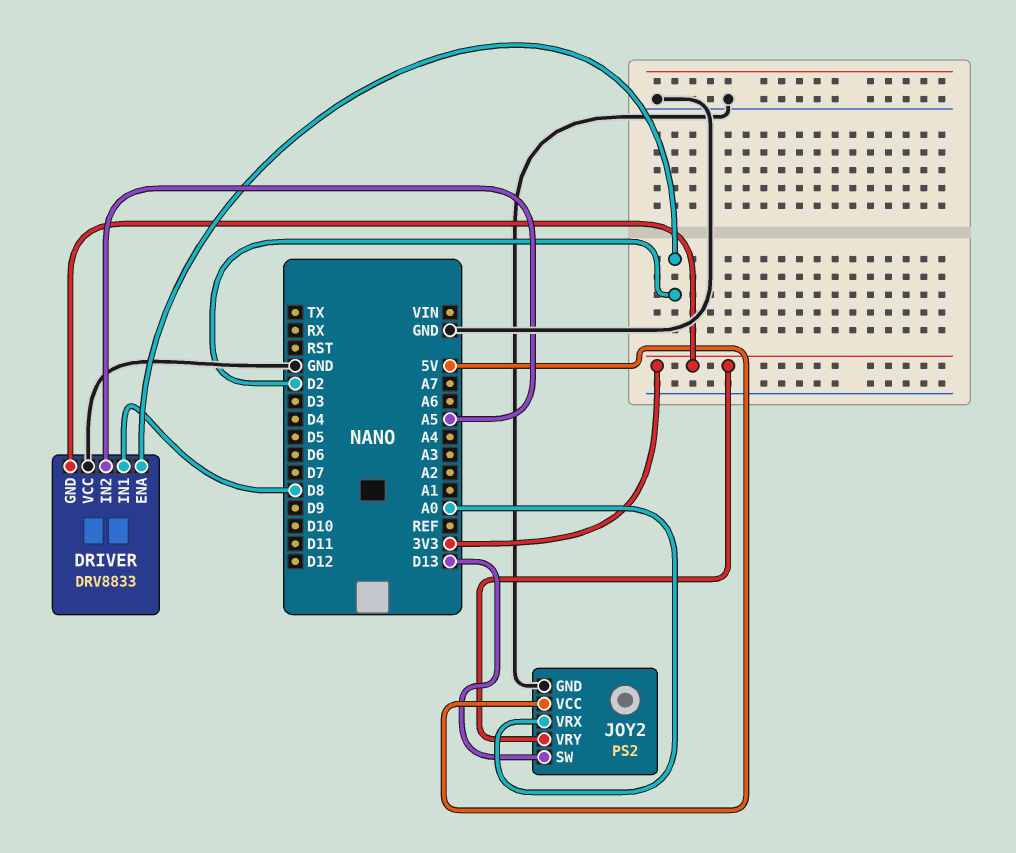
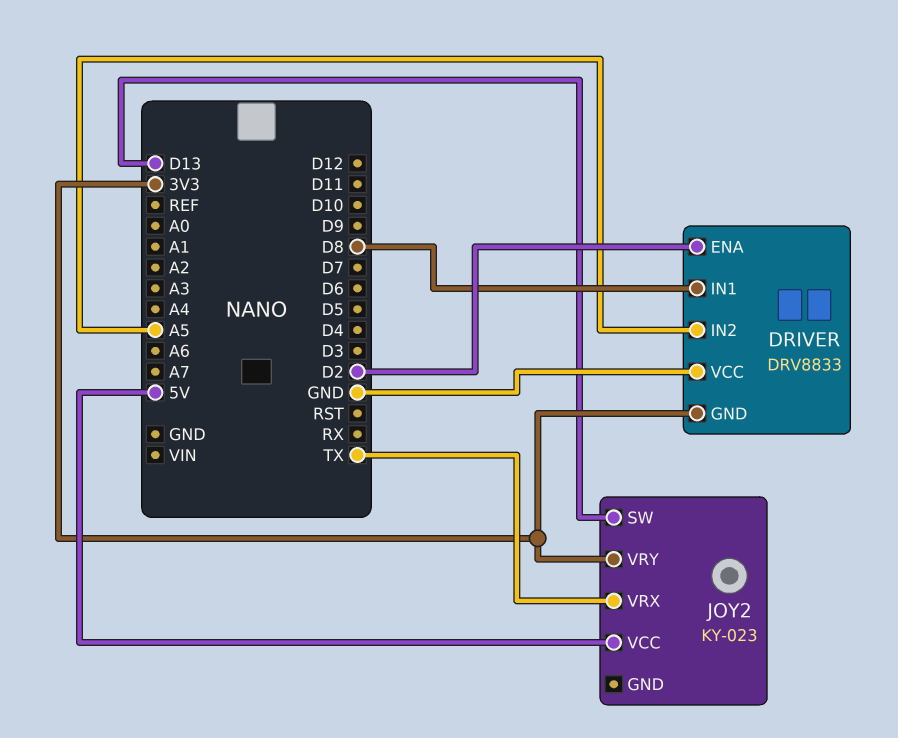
JOY2: PS2 -> KY-023
JOY2 pin GND: GND -> none
JOY2 pin VRX: A0 -> TX

